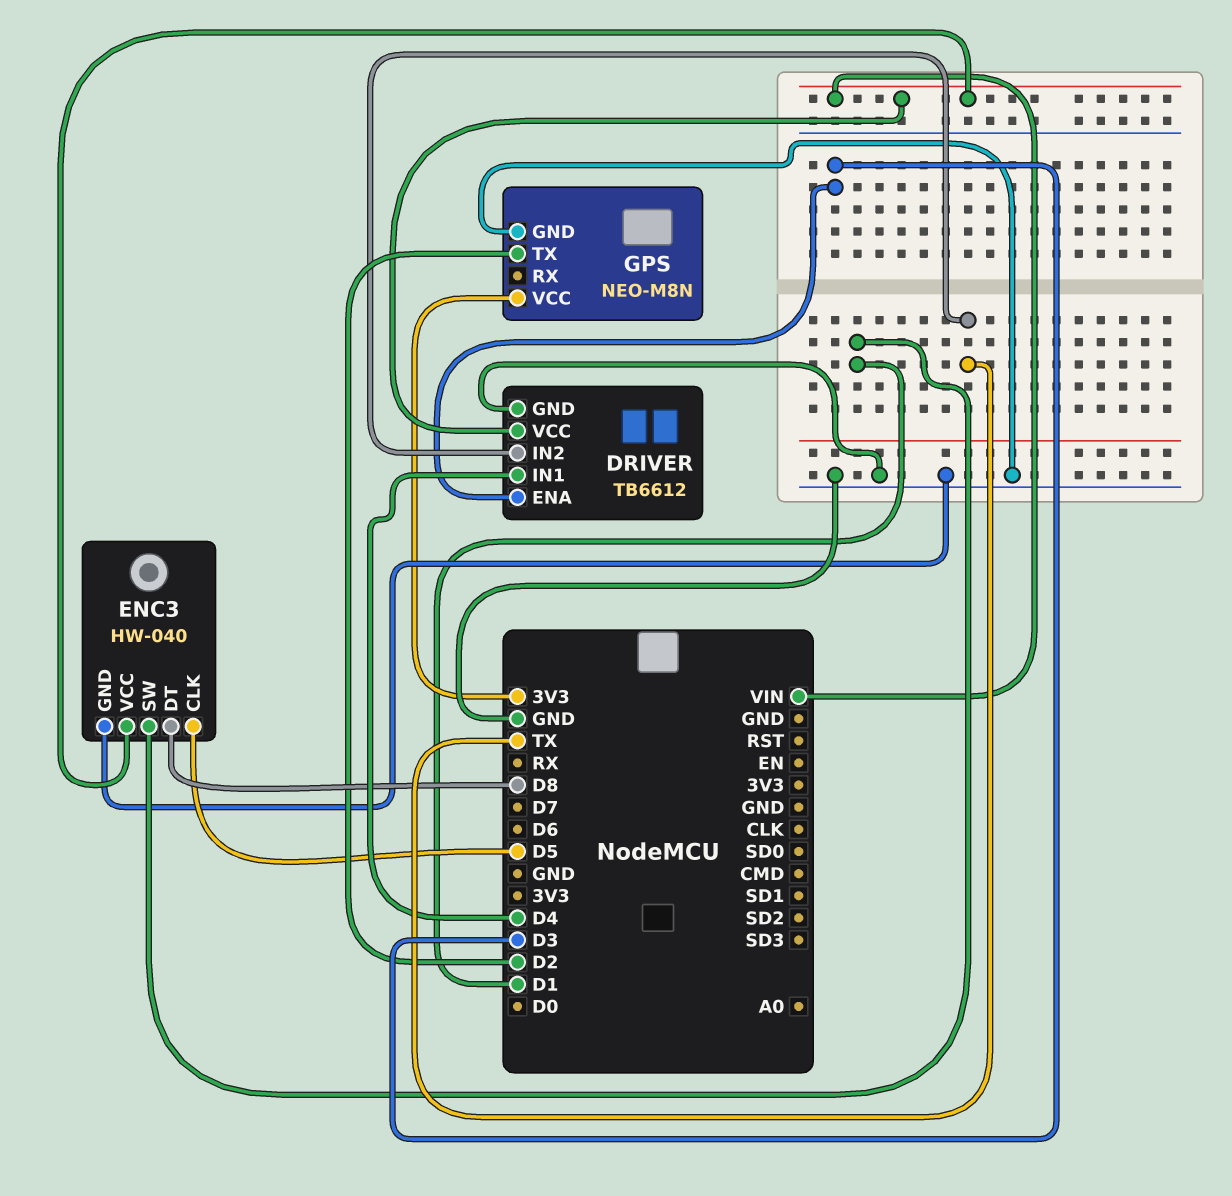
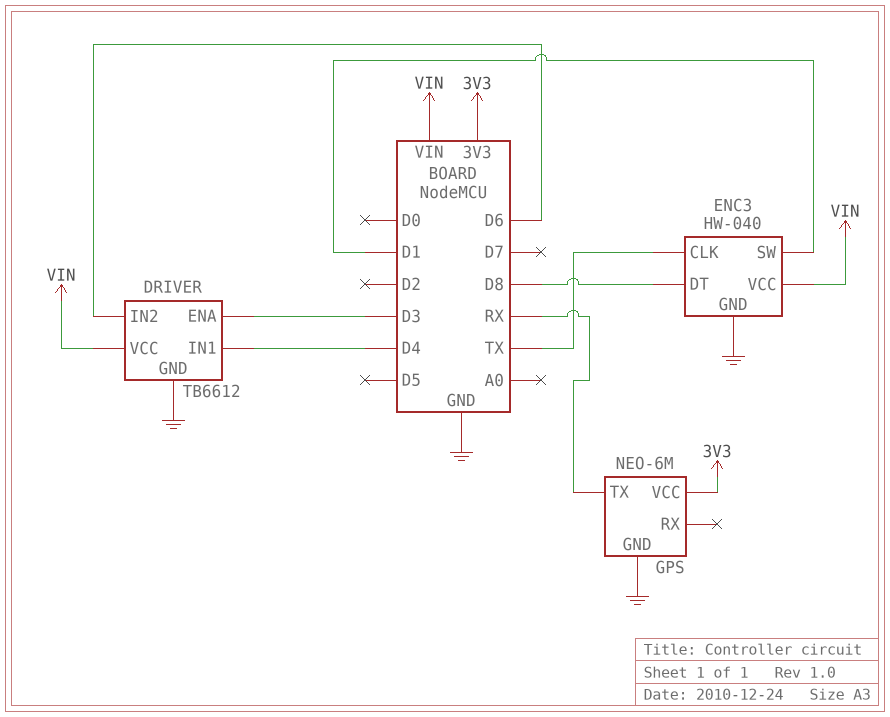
DRIVER pin IN2: TX -> D6
ENC3 pin CLK: D5 -> TX
GPS: NEO-M8N -> NEO-6M
GPS pin TX: D2 -> RX

